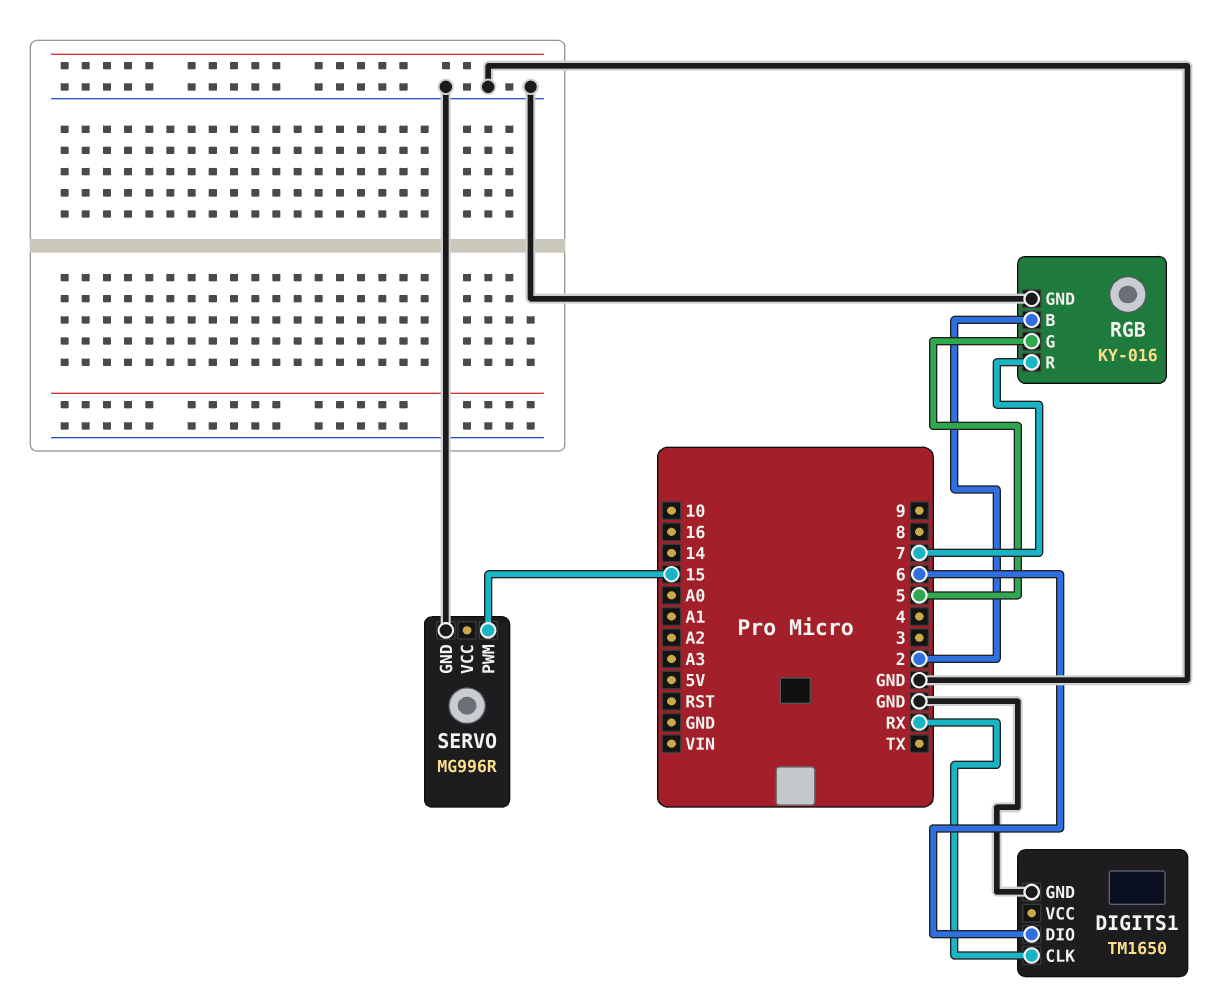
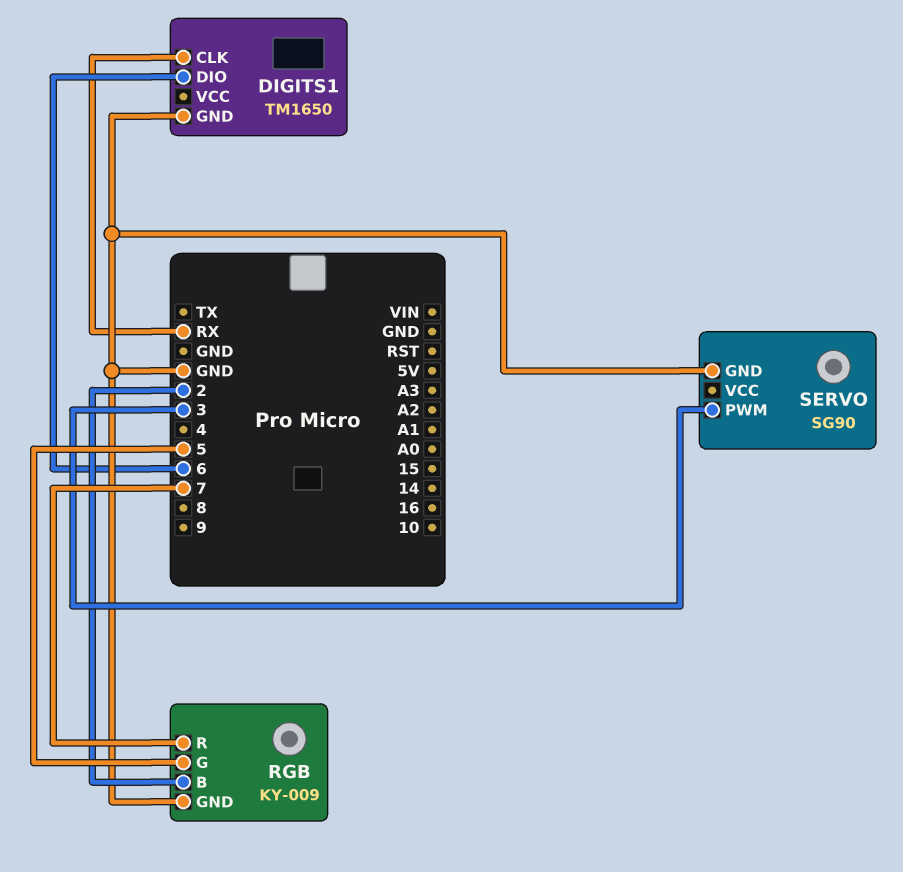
RGB: KY-016 -> KY-009
SERVO: MG996R -> SG90
SERVO pin PWM: 15 -> 3

